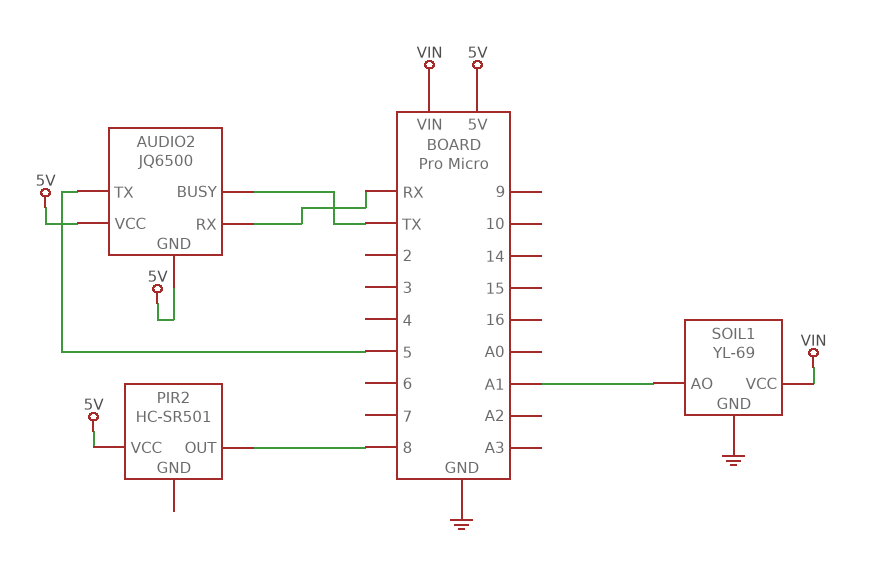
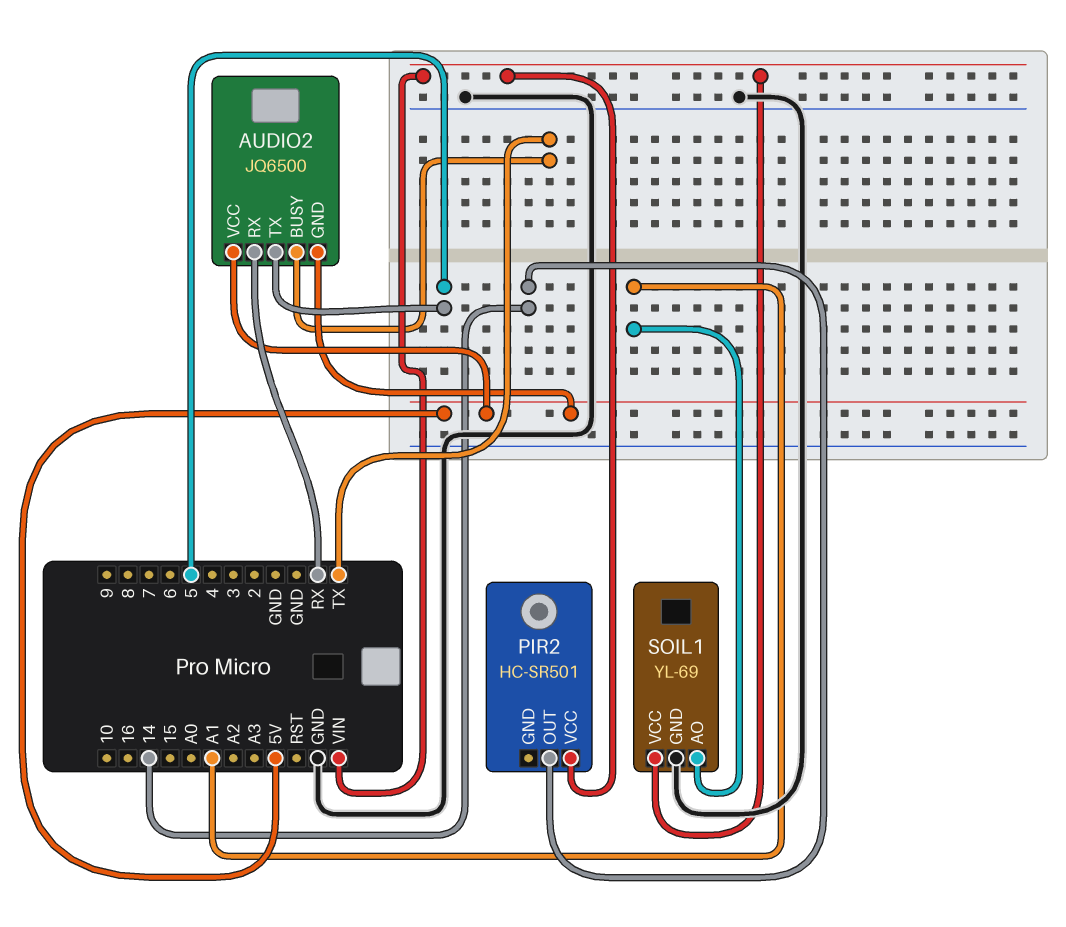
PIR2 pin OUT: 8 -> 14
PIR2 pin VCC: 5V -> VIN

